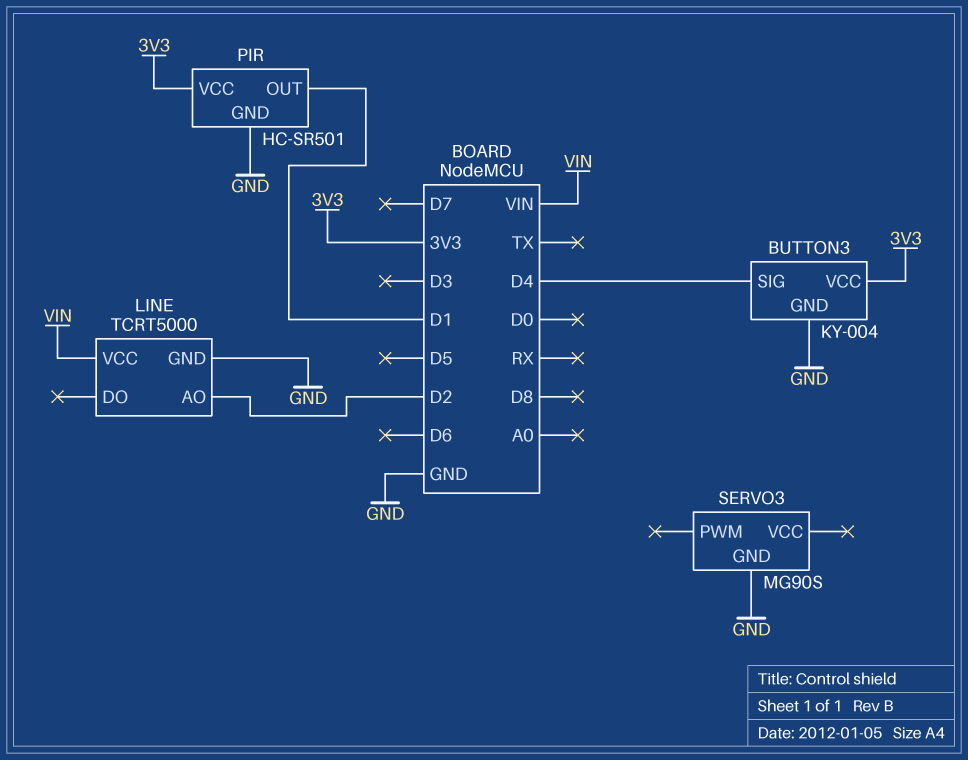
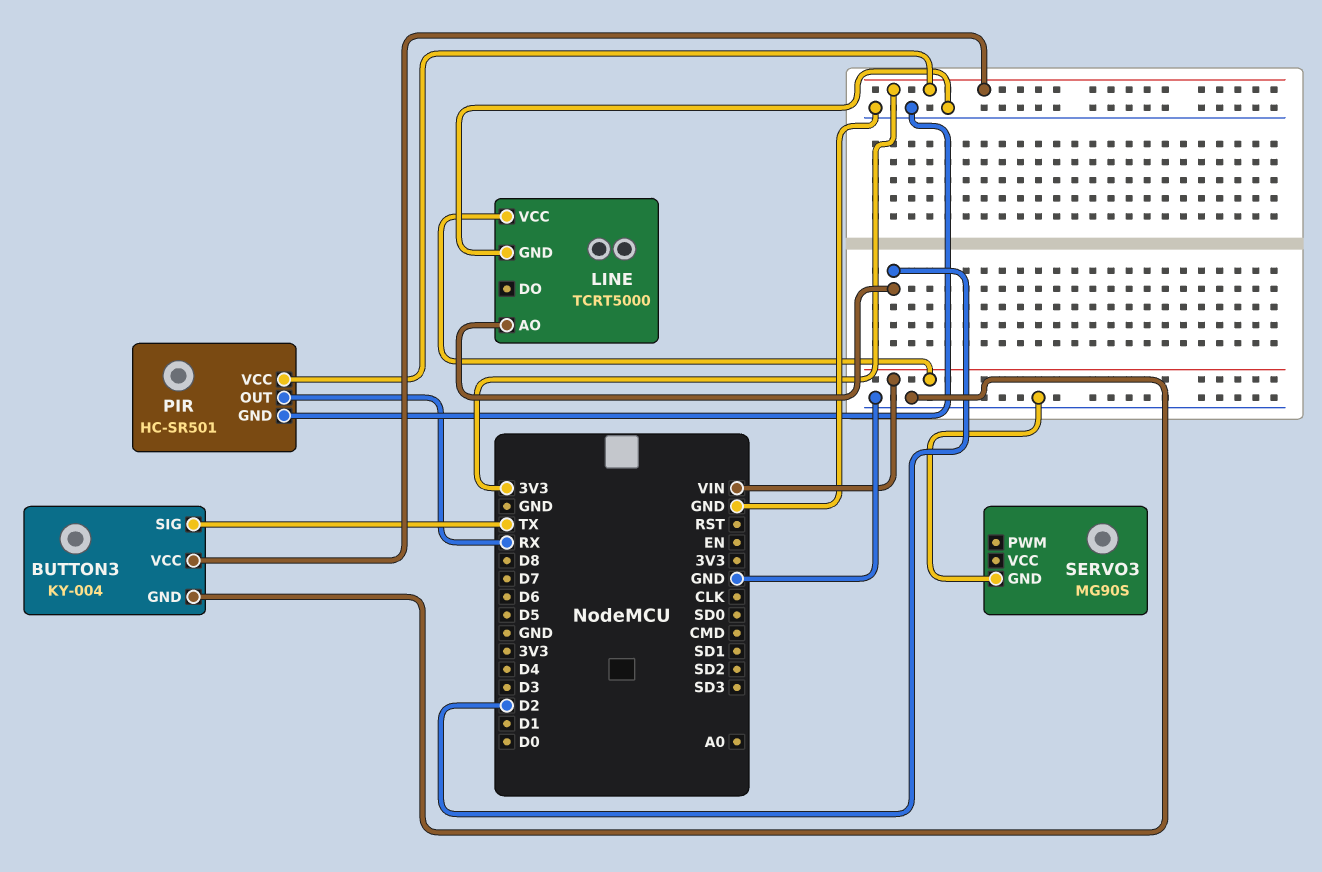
BUTTON3 pin SIG: D4 -> TX
PIR pin OUT: D1 -> RX

